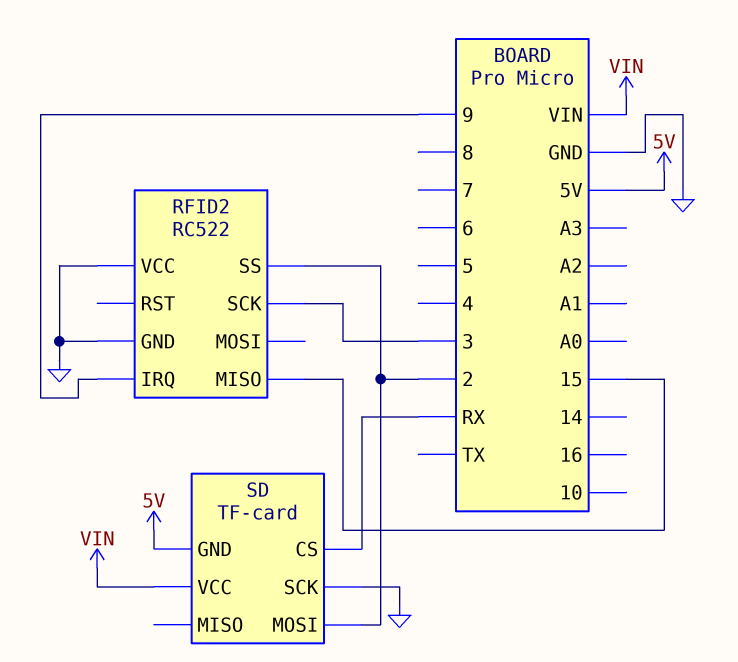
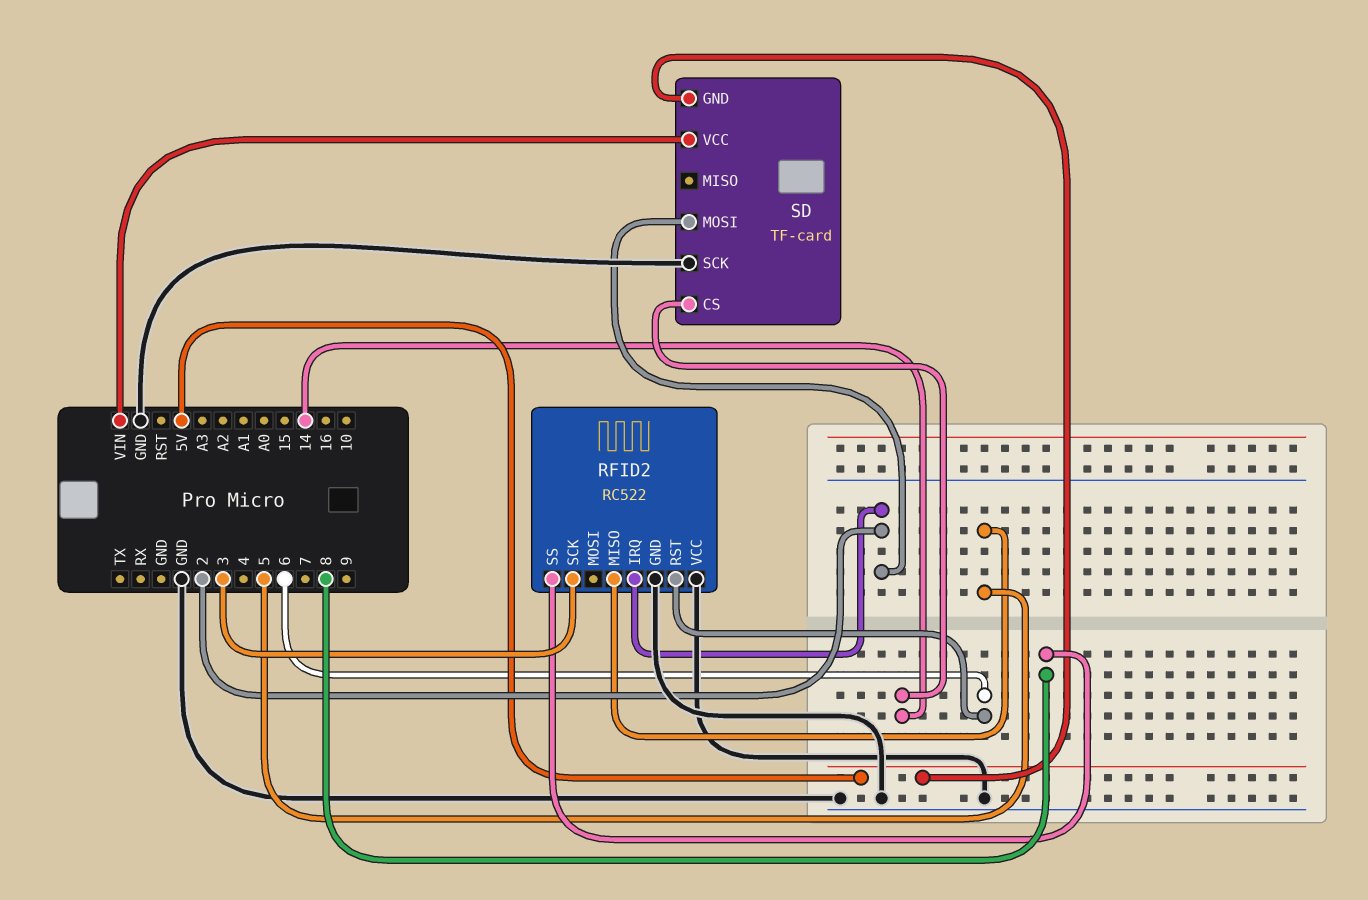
RFID2 pin IRQ: 9 -> 2
RFID2 pin MISO: 15 -> 5
RFID2 pin RST: none -> 6
RFID2 pin SS: 2 -> 8
SD pin CS: RX -> 14

